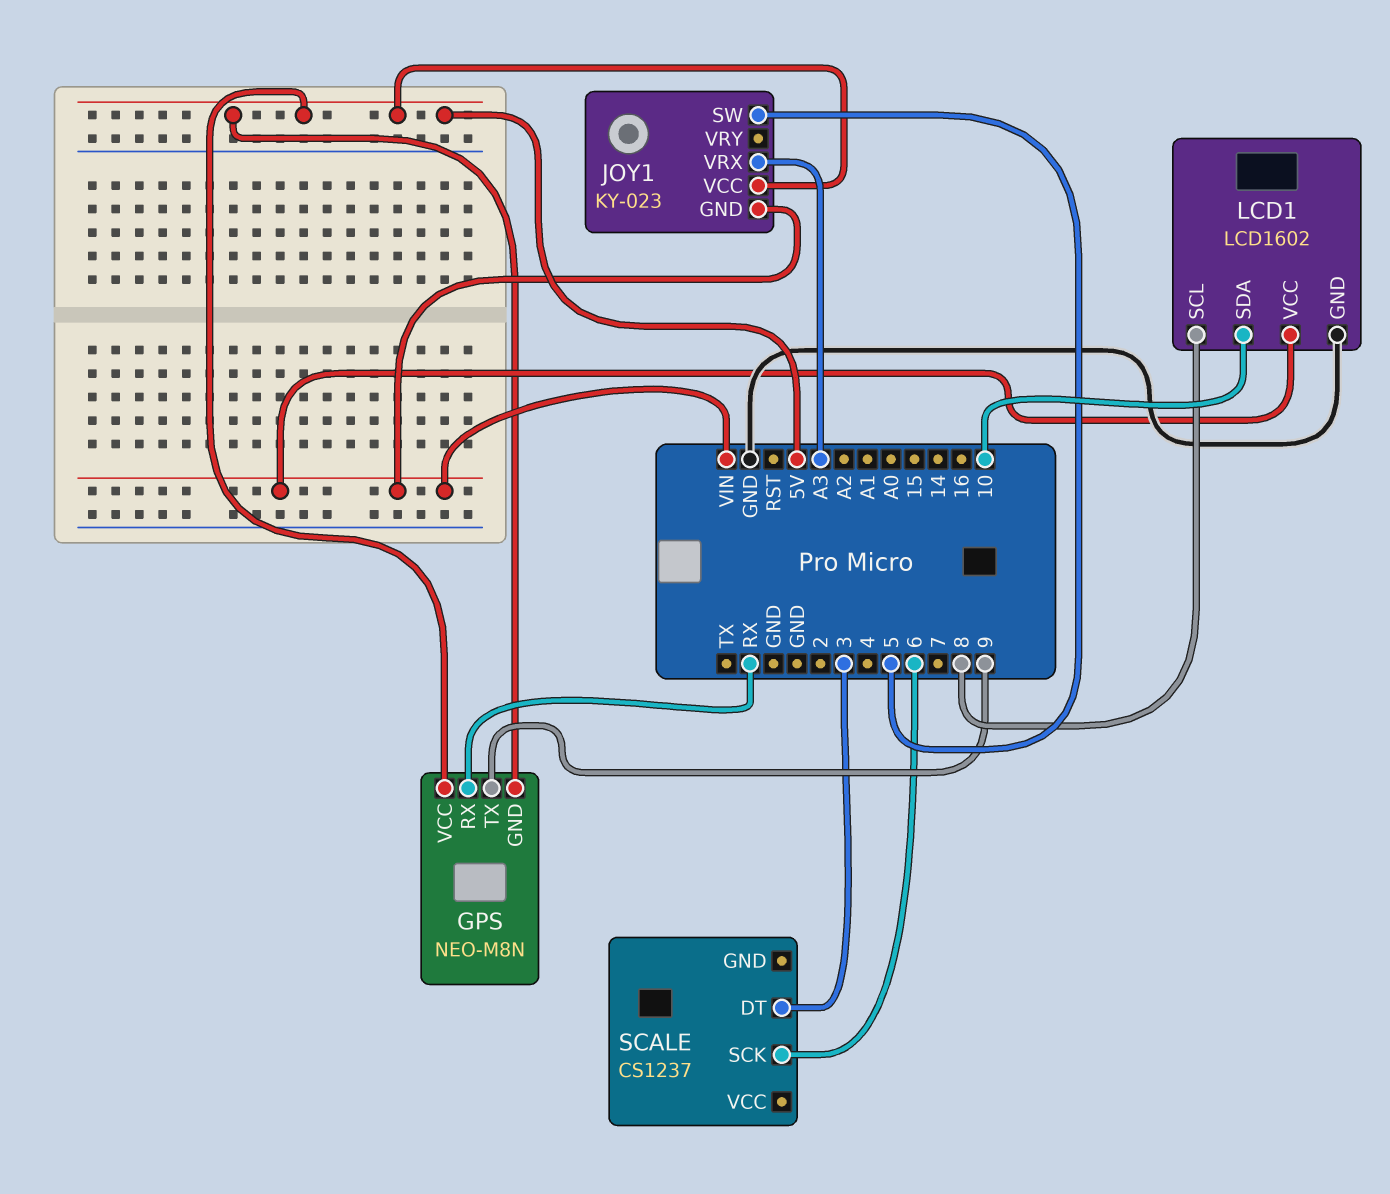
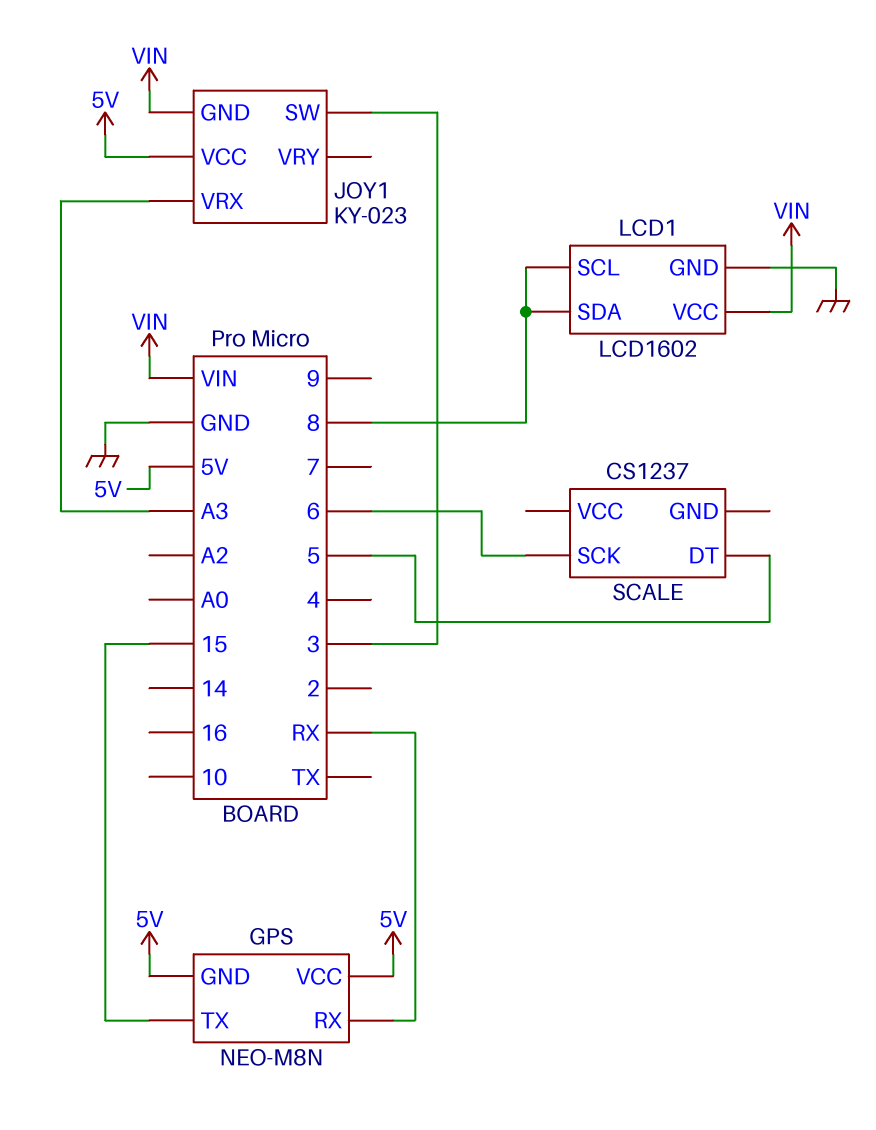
GPS pin TX: 9 -> 15
JOY1 pin SW: 5 -> 3
LCD1 pin SDA: 10 -> 8
SCALE pin DT: 3 -> 5

